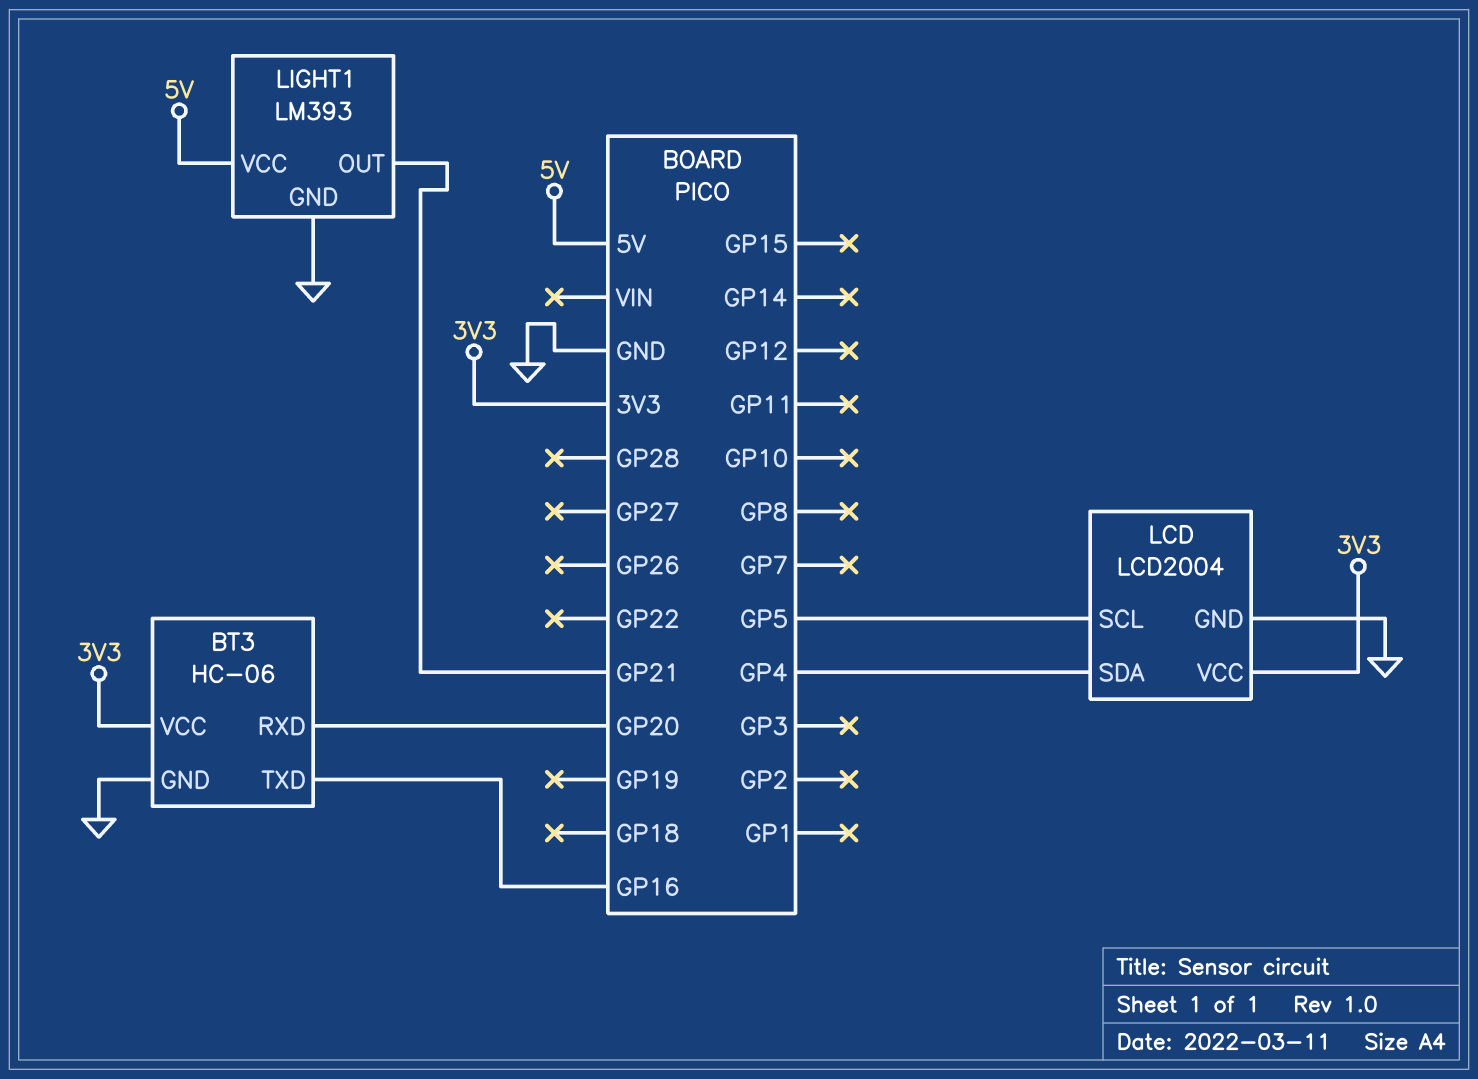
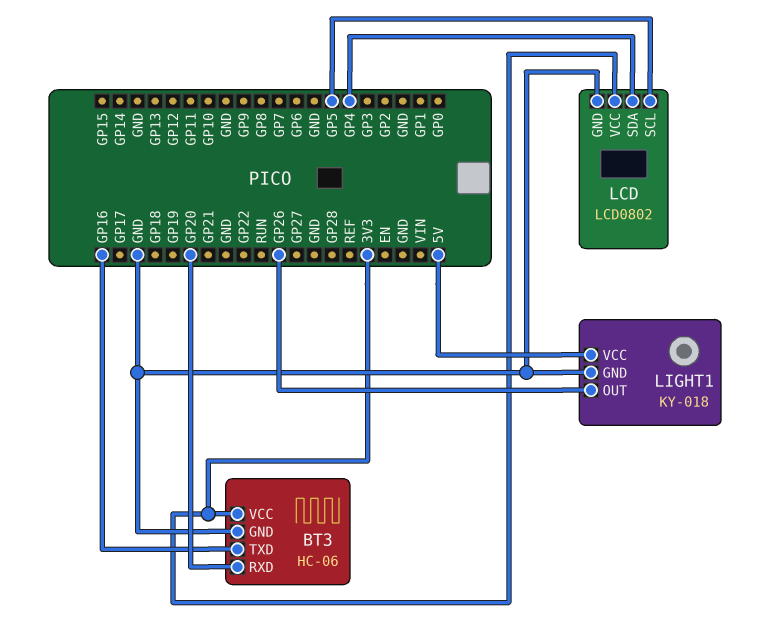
LCD: LCD2004 -> LCD0802
LIGHT1: LM393 -> KY-018
LIGHT1 pin OUT: GP21 -> GP26

